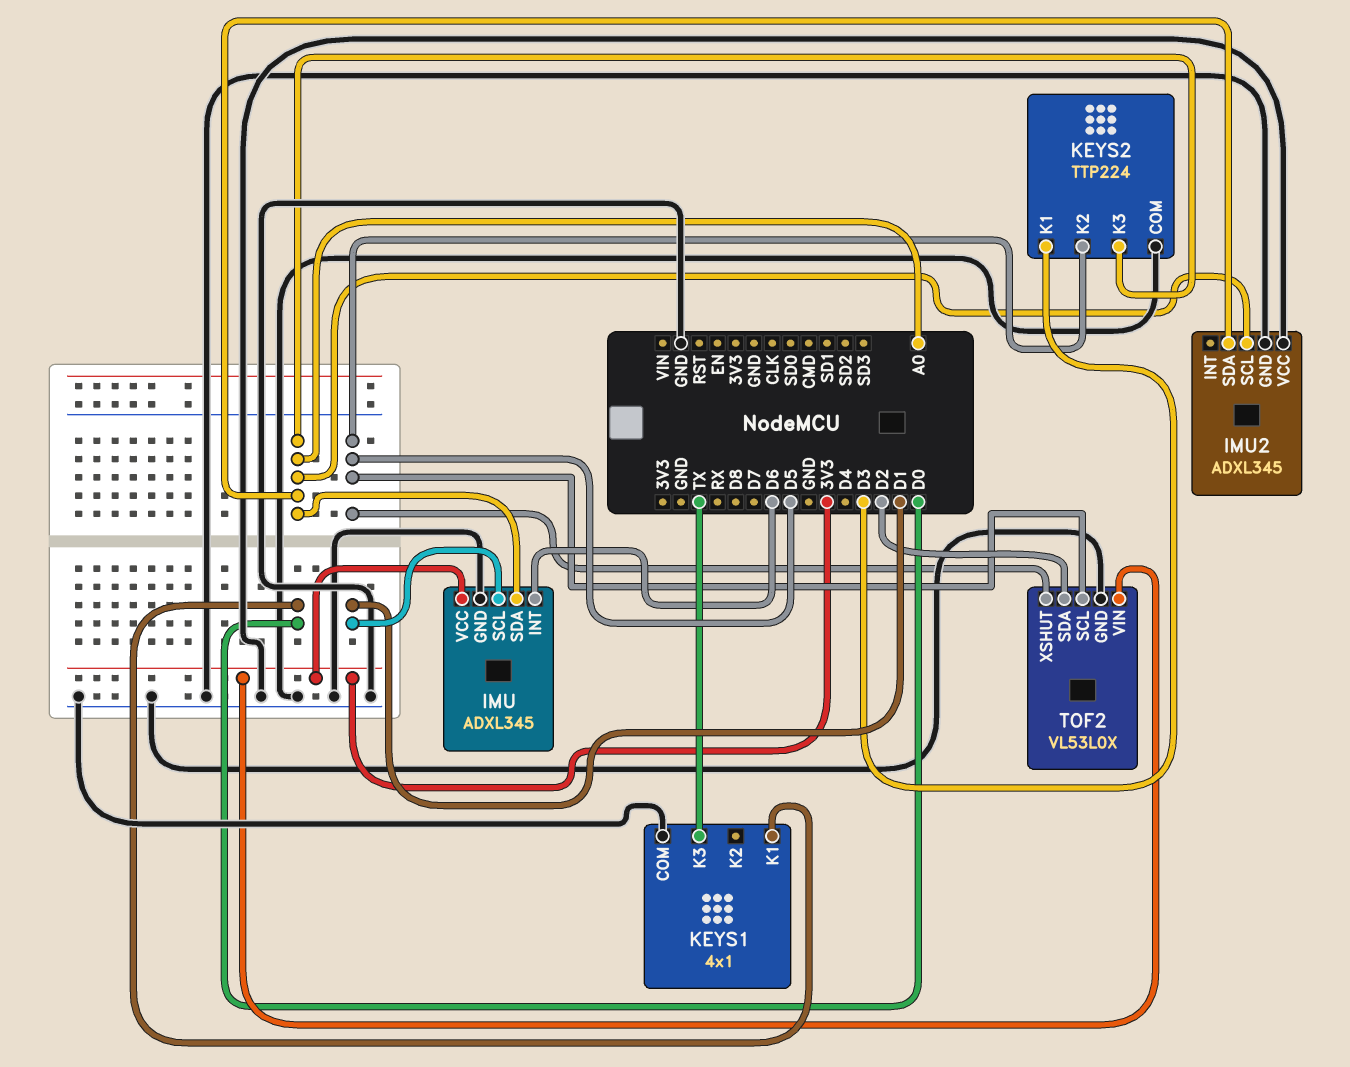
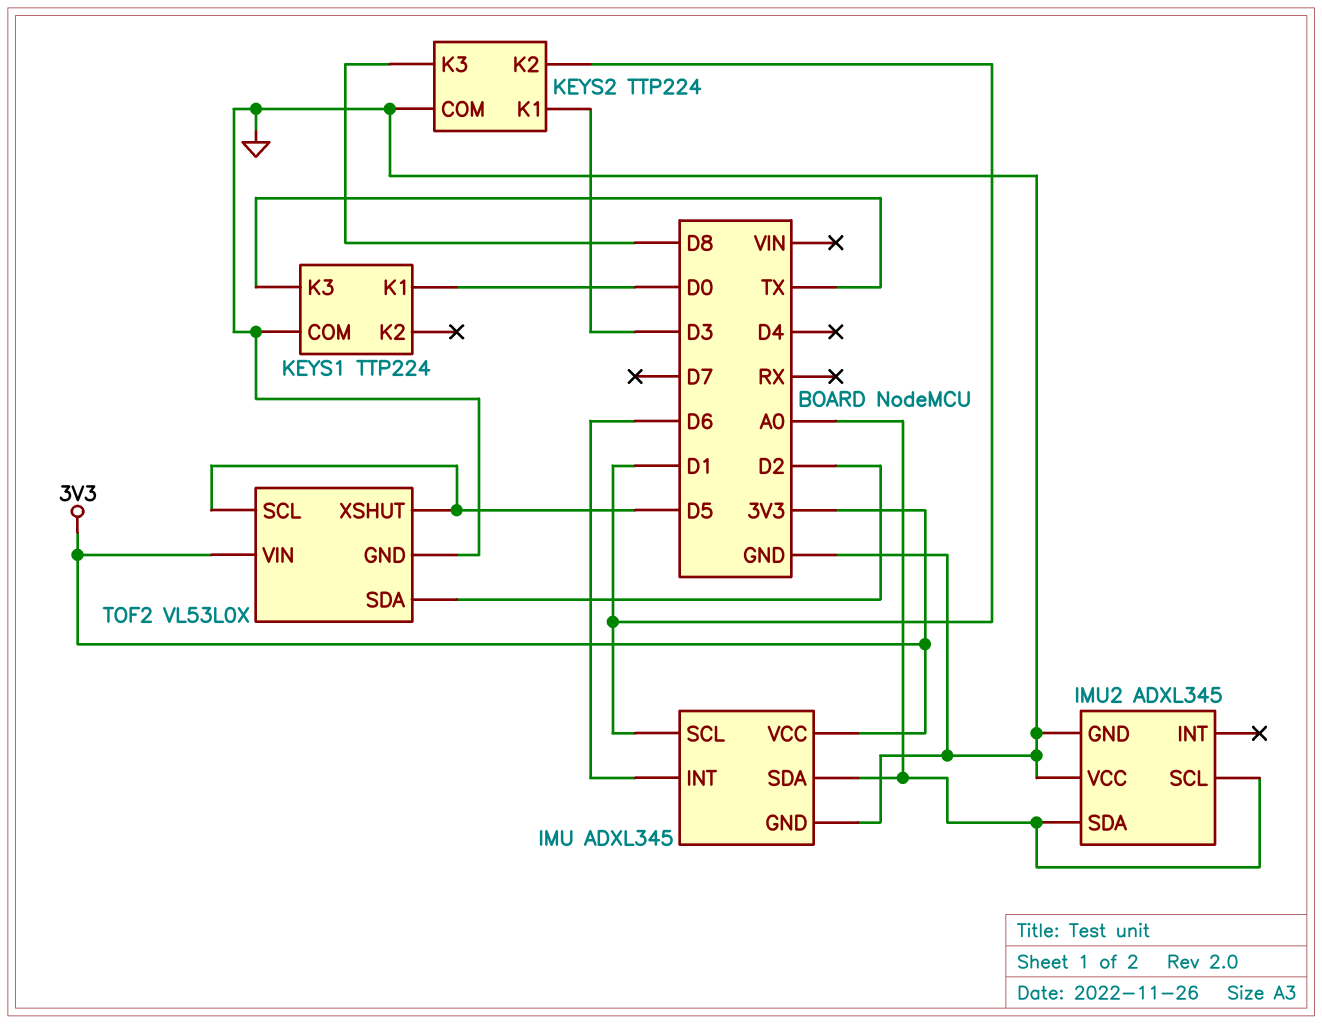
KEYS1: 4x1 -> TTP224
KEYS2 pin K2: D5 -> D1
KEYS2 pin K3: A0 -> D8

